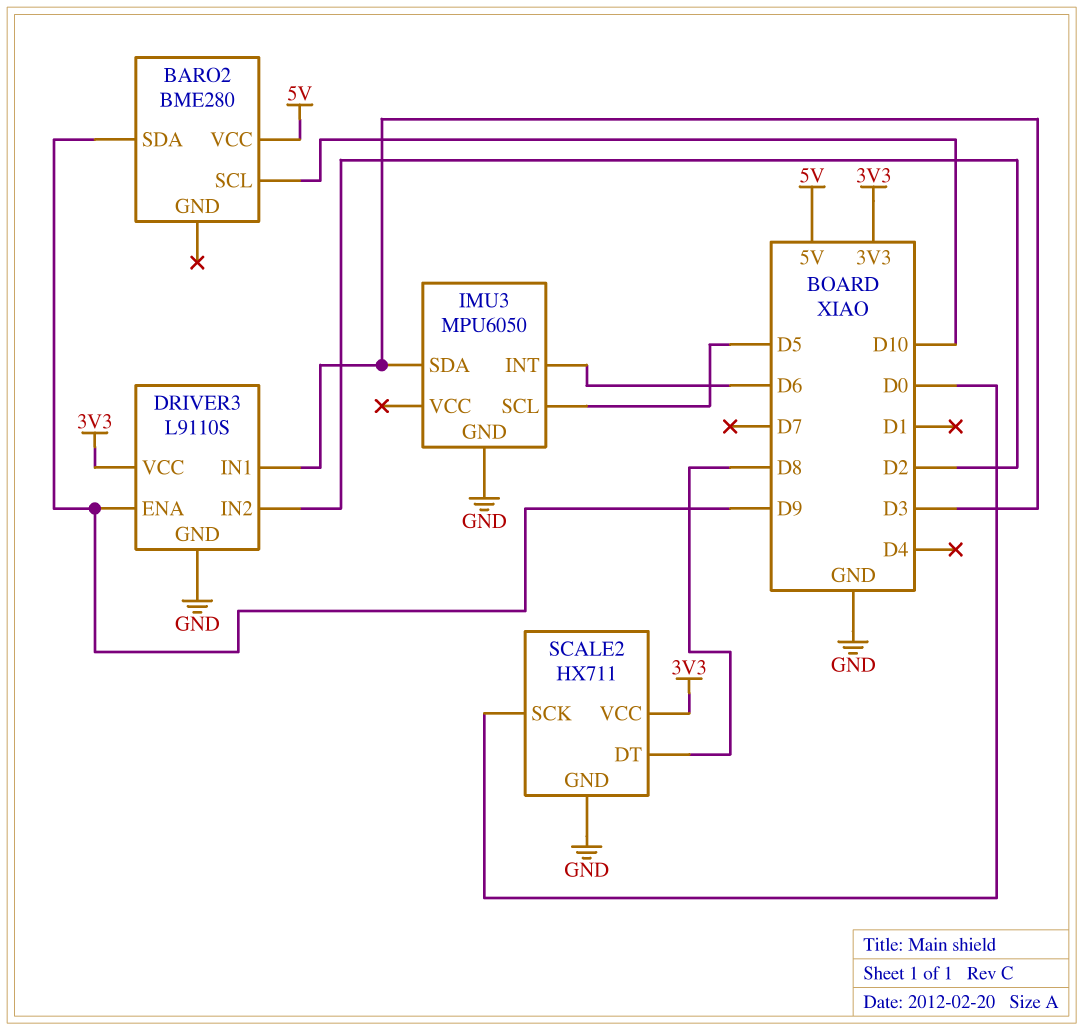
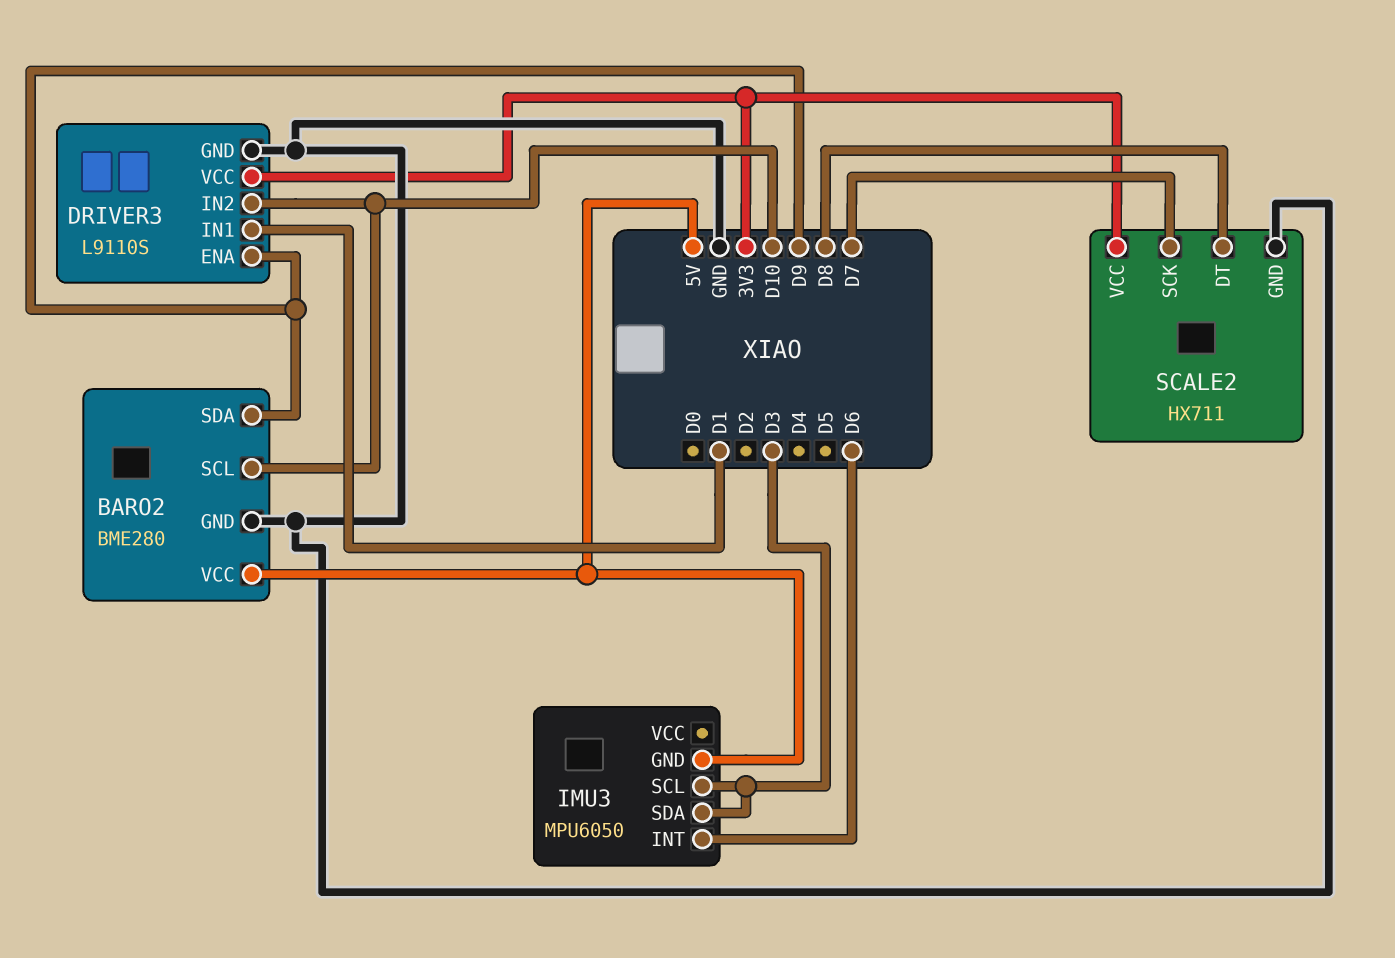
BARO2 pin GND: none -> GND
DRIVER3 pin IN1: D3 -> D1
DRIVER3 pin IN2: D2 -> D10
IMU3 pin GND: GND -> 5V
IMU3 pin SCL: D5 -> D3
SCALE2 pin SCK: D0 -> D7

